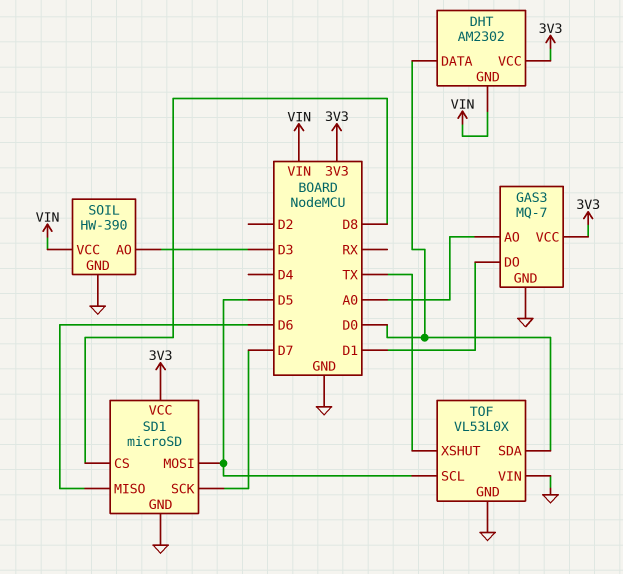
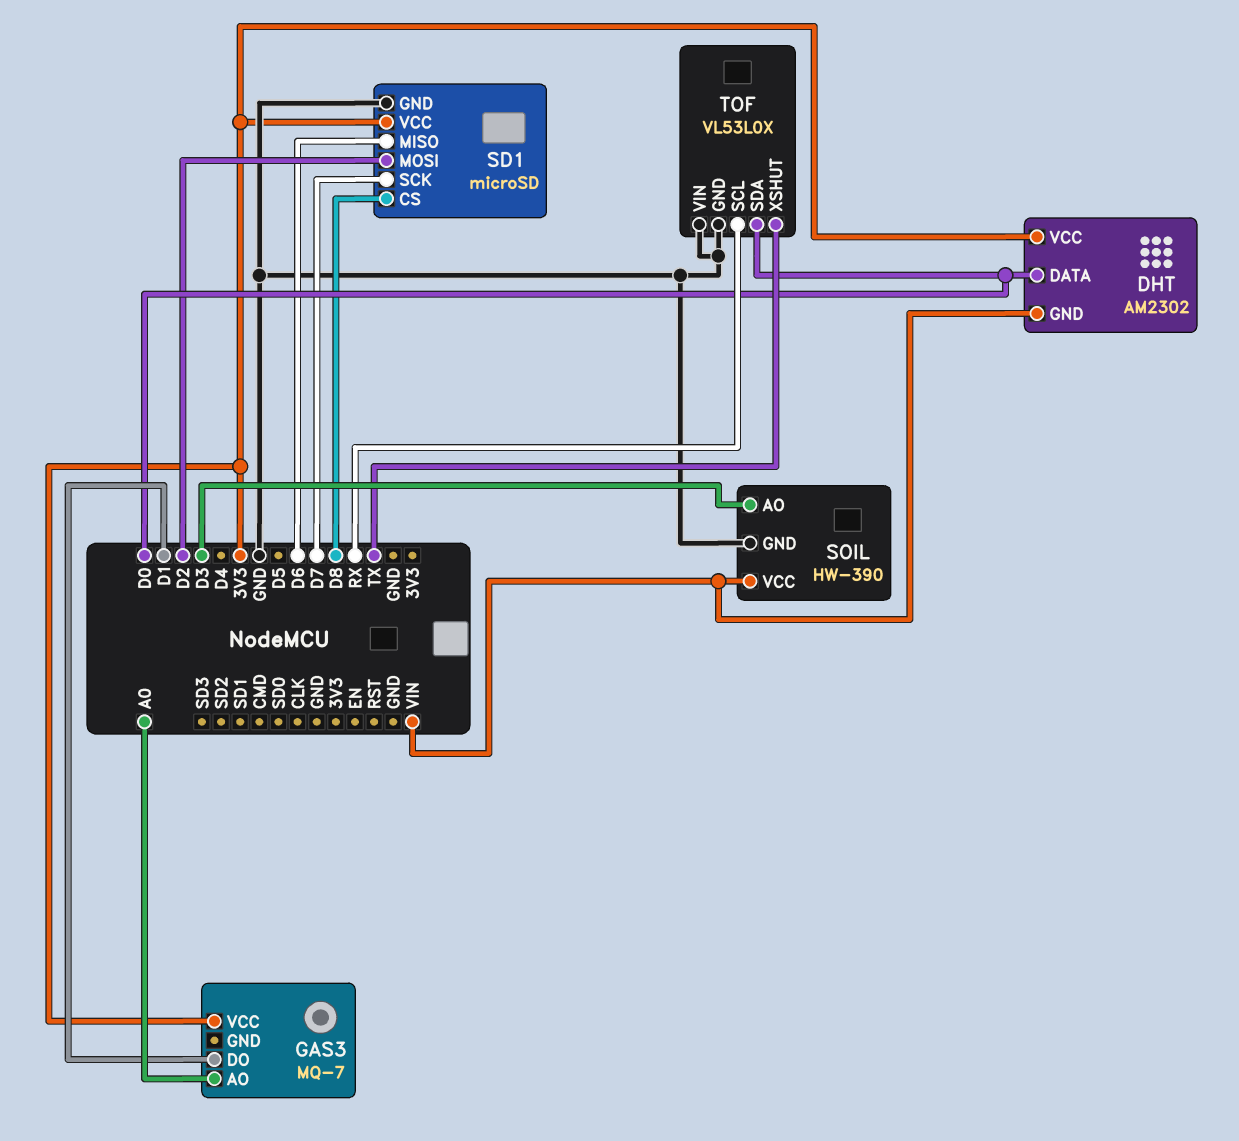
GAS3 pin GND: GND -> none
SD1 pin MOSI: D5 -> D2
TOF pin SCL: D5 -> RX

